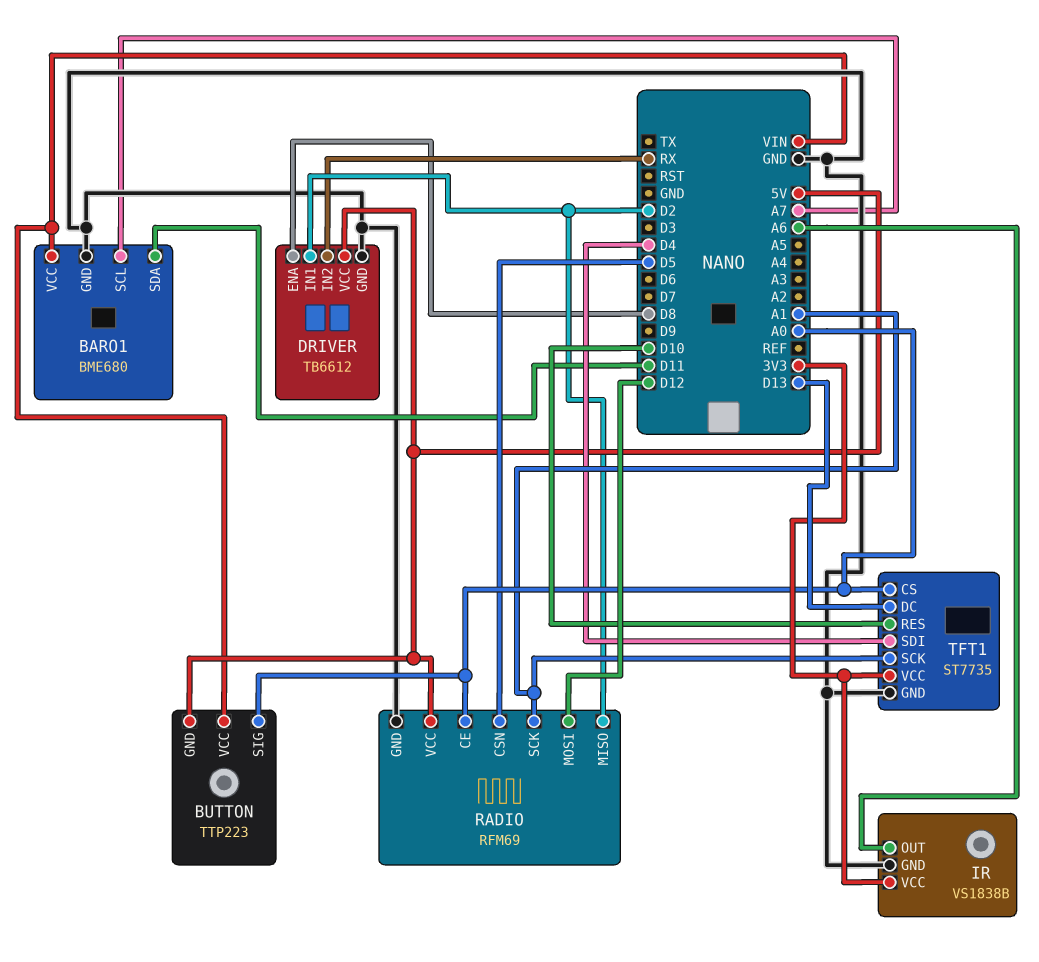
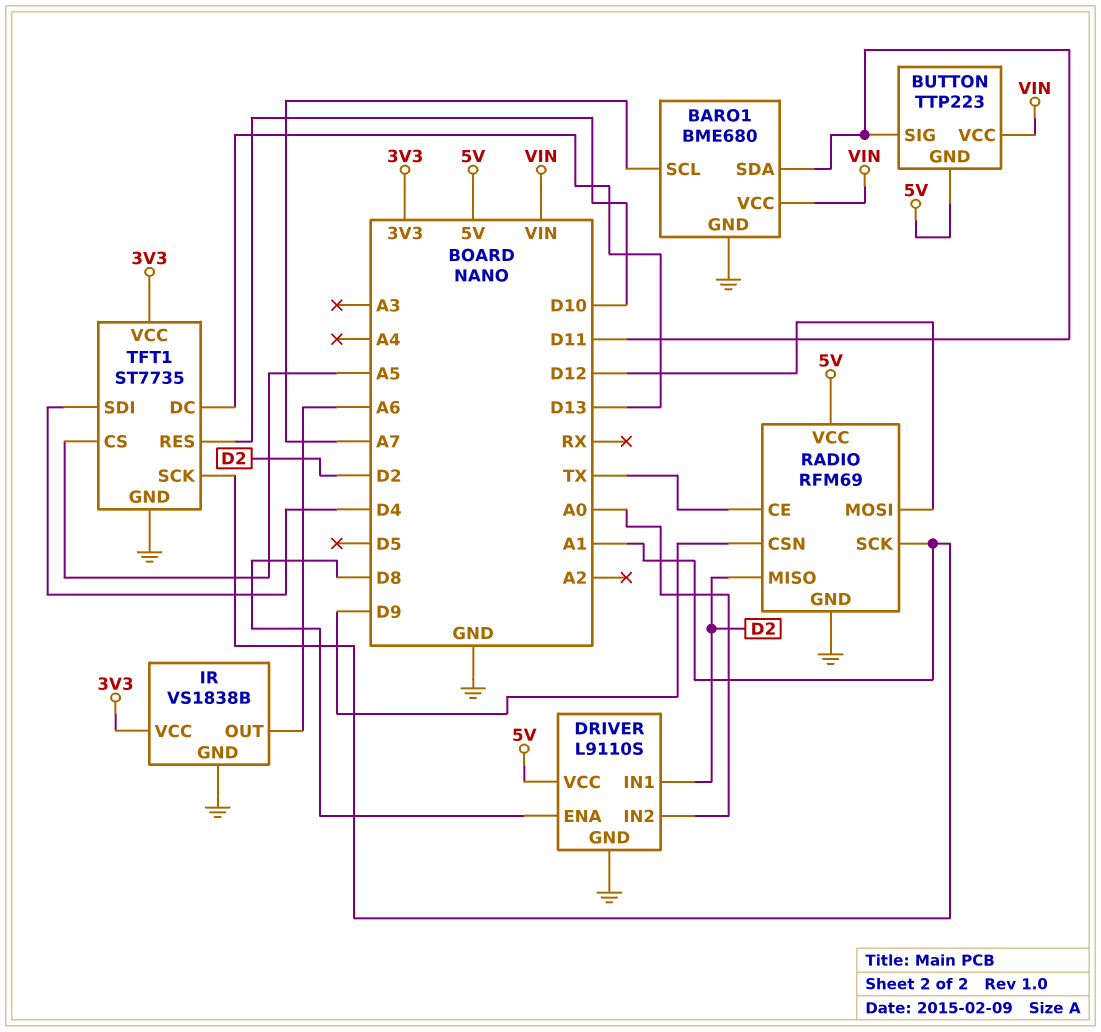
BUTTON pin SIG: A0 -> D11
DRIVER: TB6612 -> L9110S
DRIVER pin IN2: RX -> A0
RADIO pin CE: A0 -> TX
RADIO pin CSN: D5 -> D9
TFT1 pin CS: A0 -> A5

